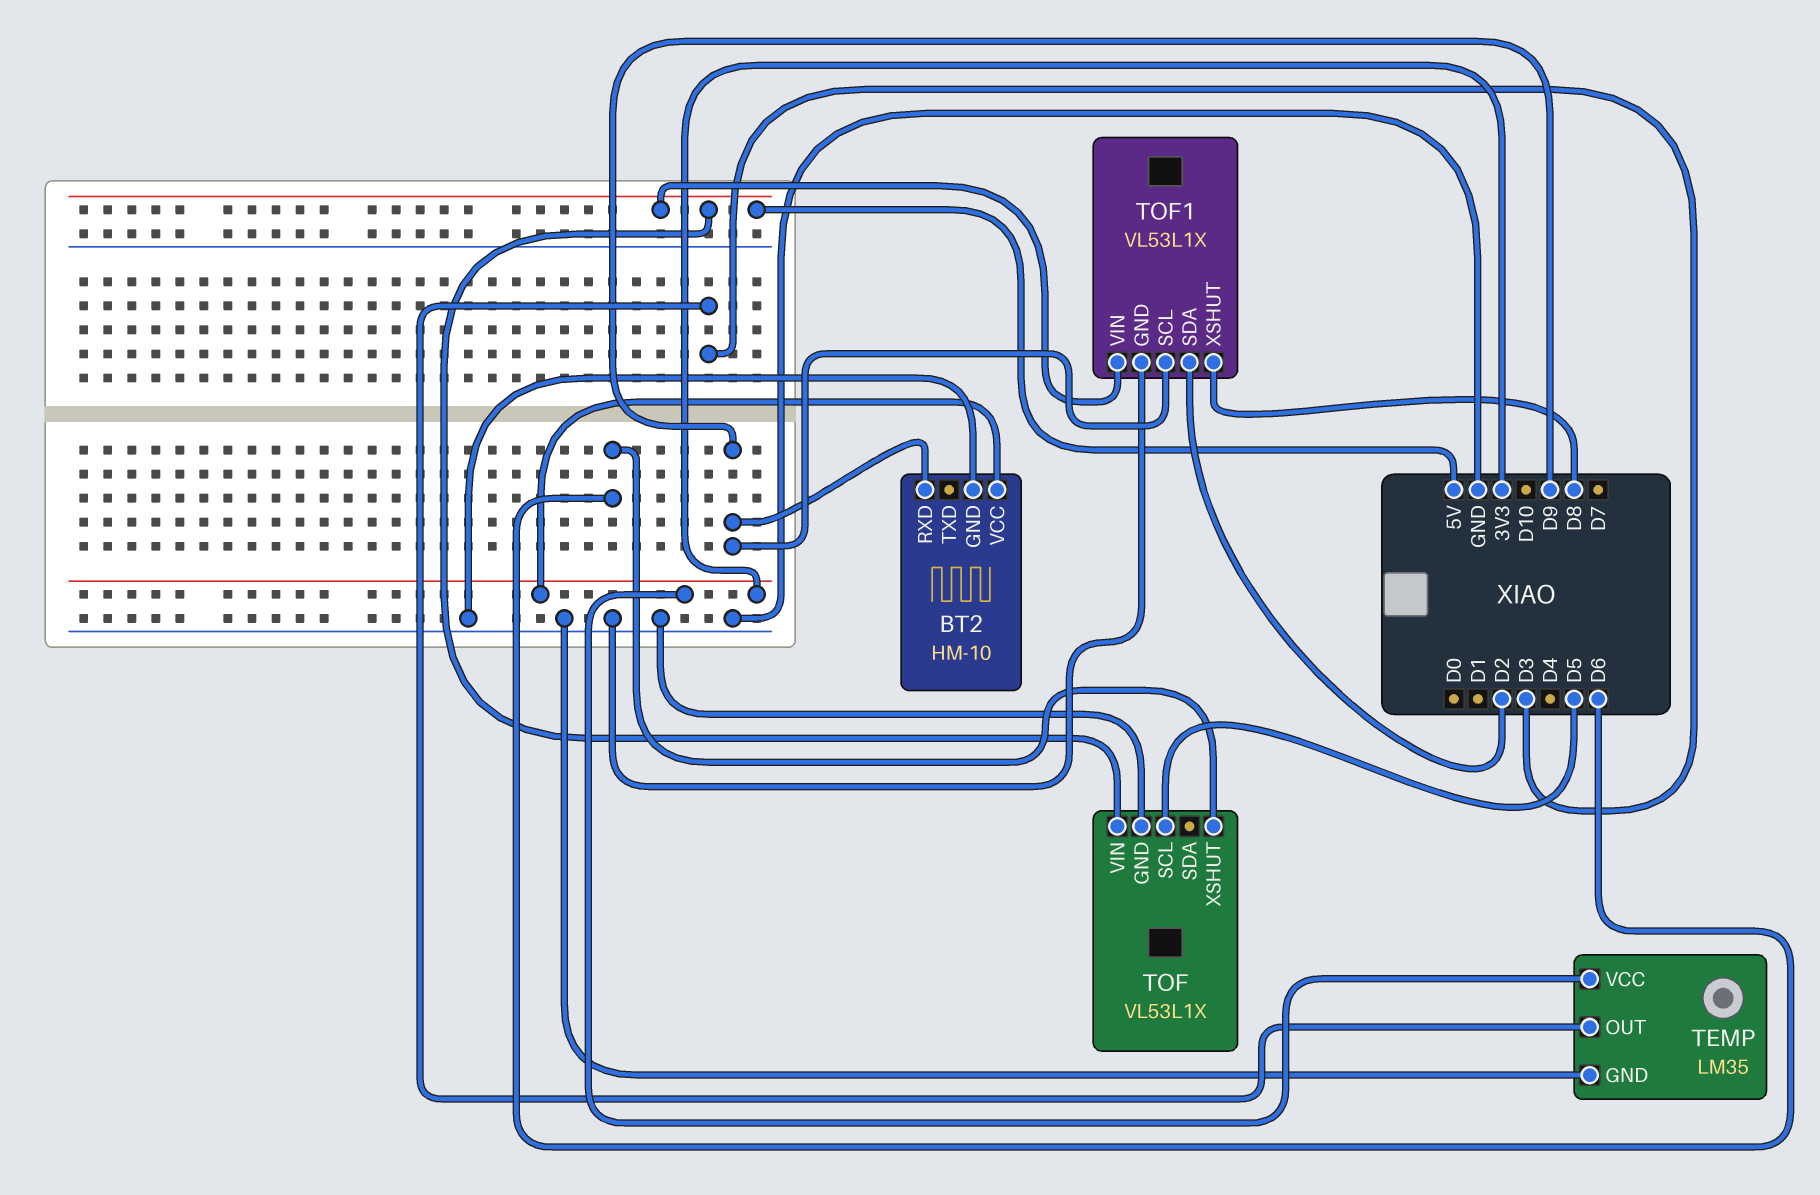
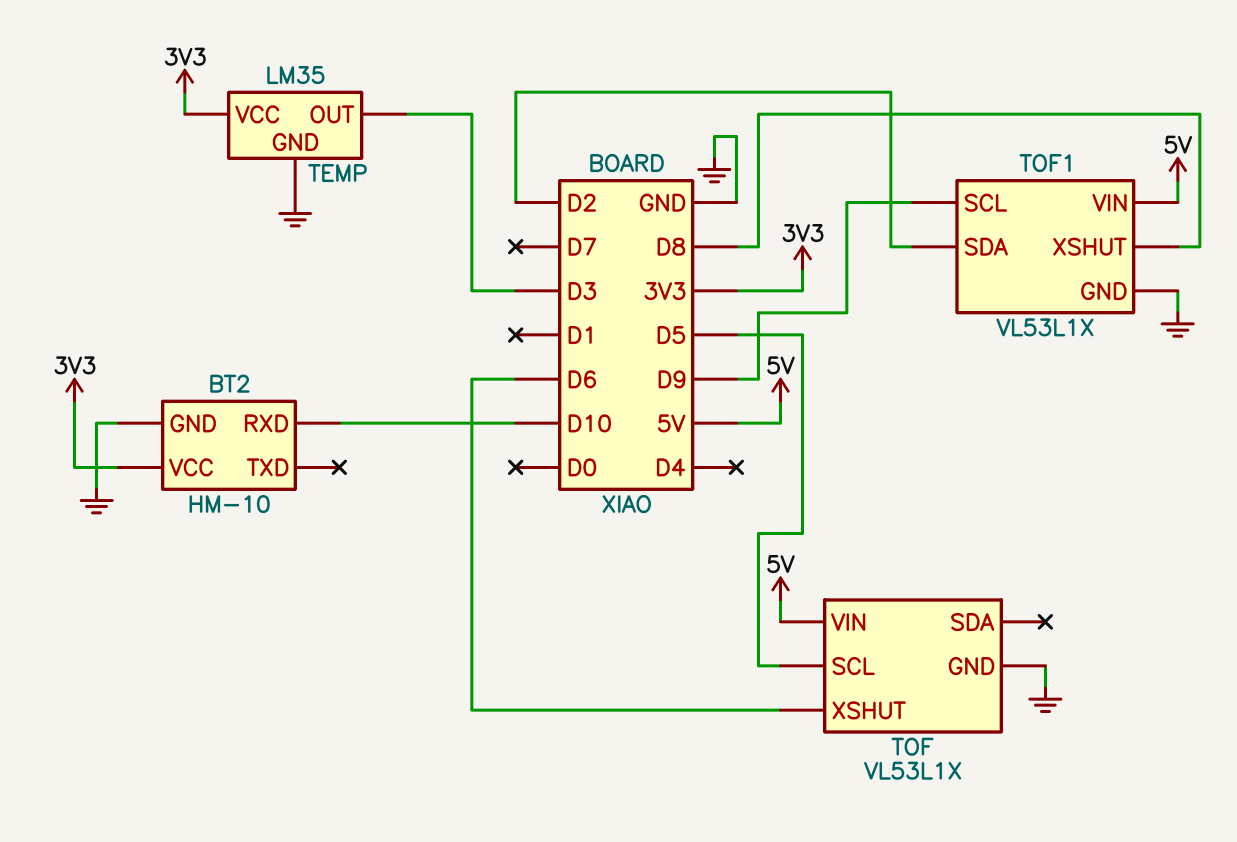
BT2 pin RXD: D9 -> D10

